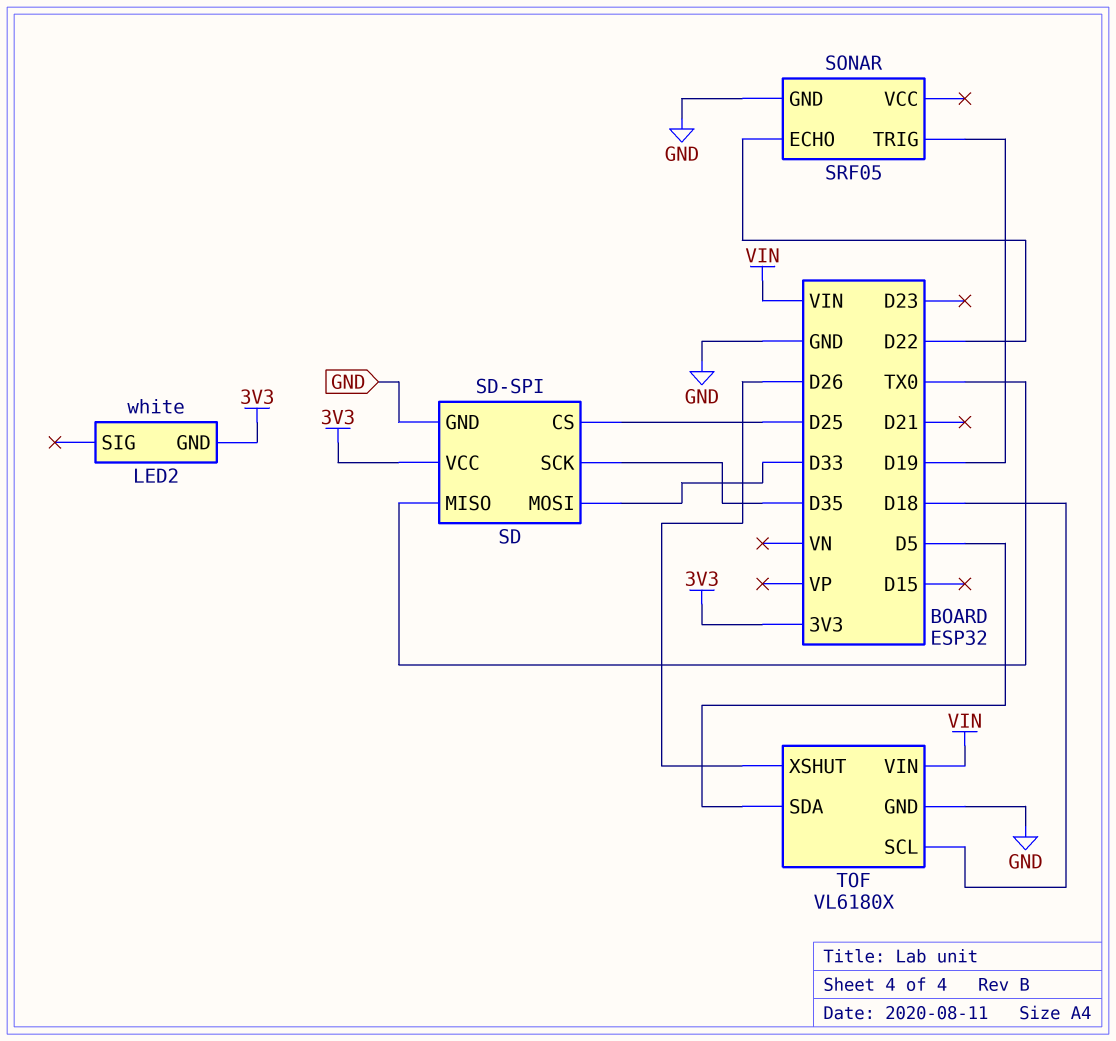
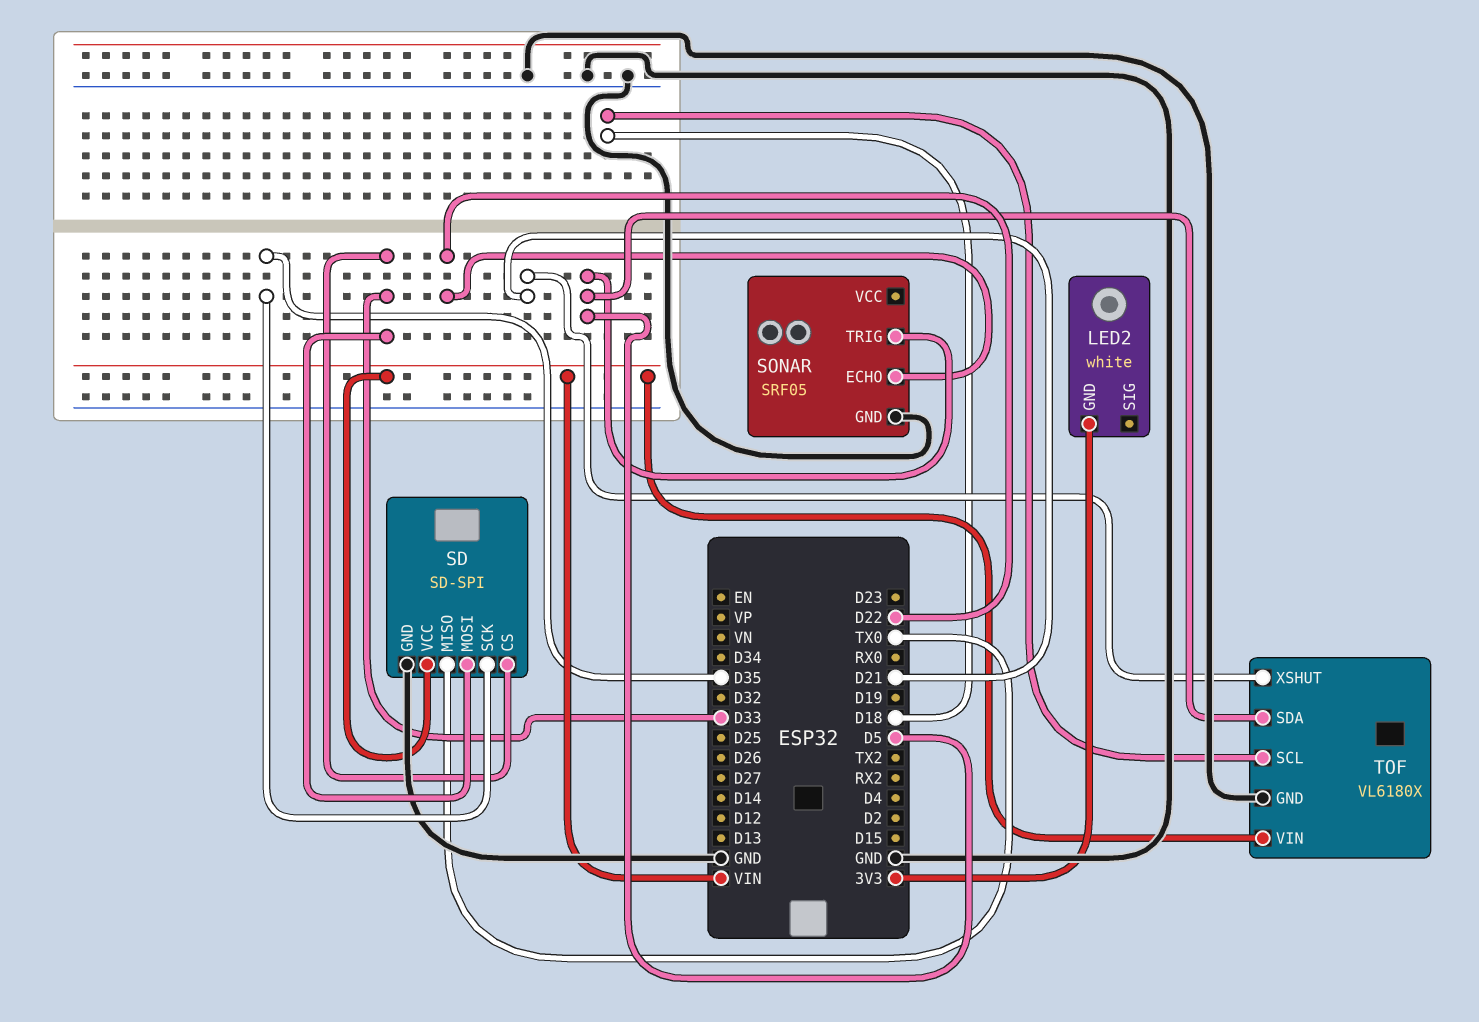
SD pin CS: D25 -> D33
SD pin VCC: 3V3 -> VIN
SONAR pin TRIG: D19 -> D5
TOF pin XSHUT: D26 -> D21

